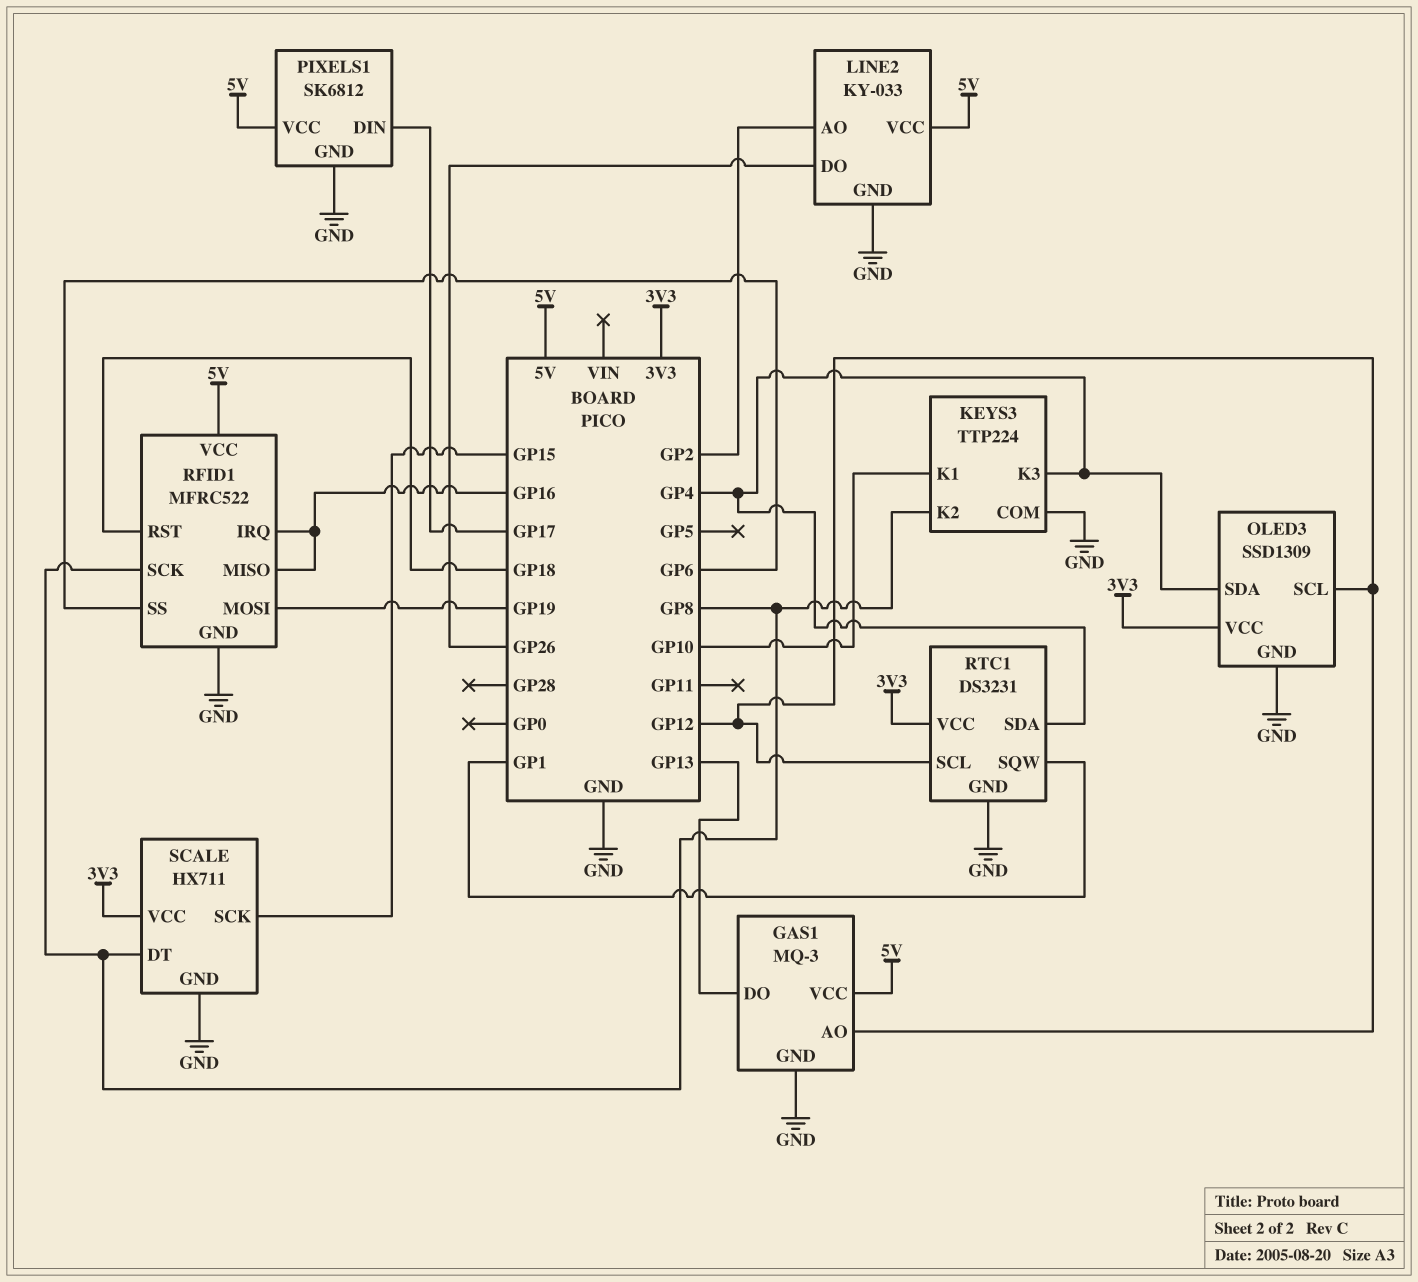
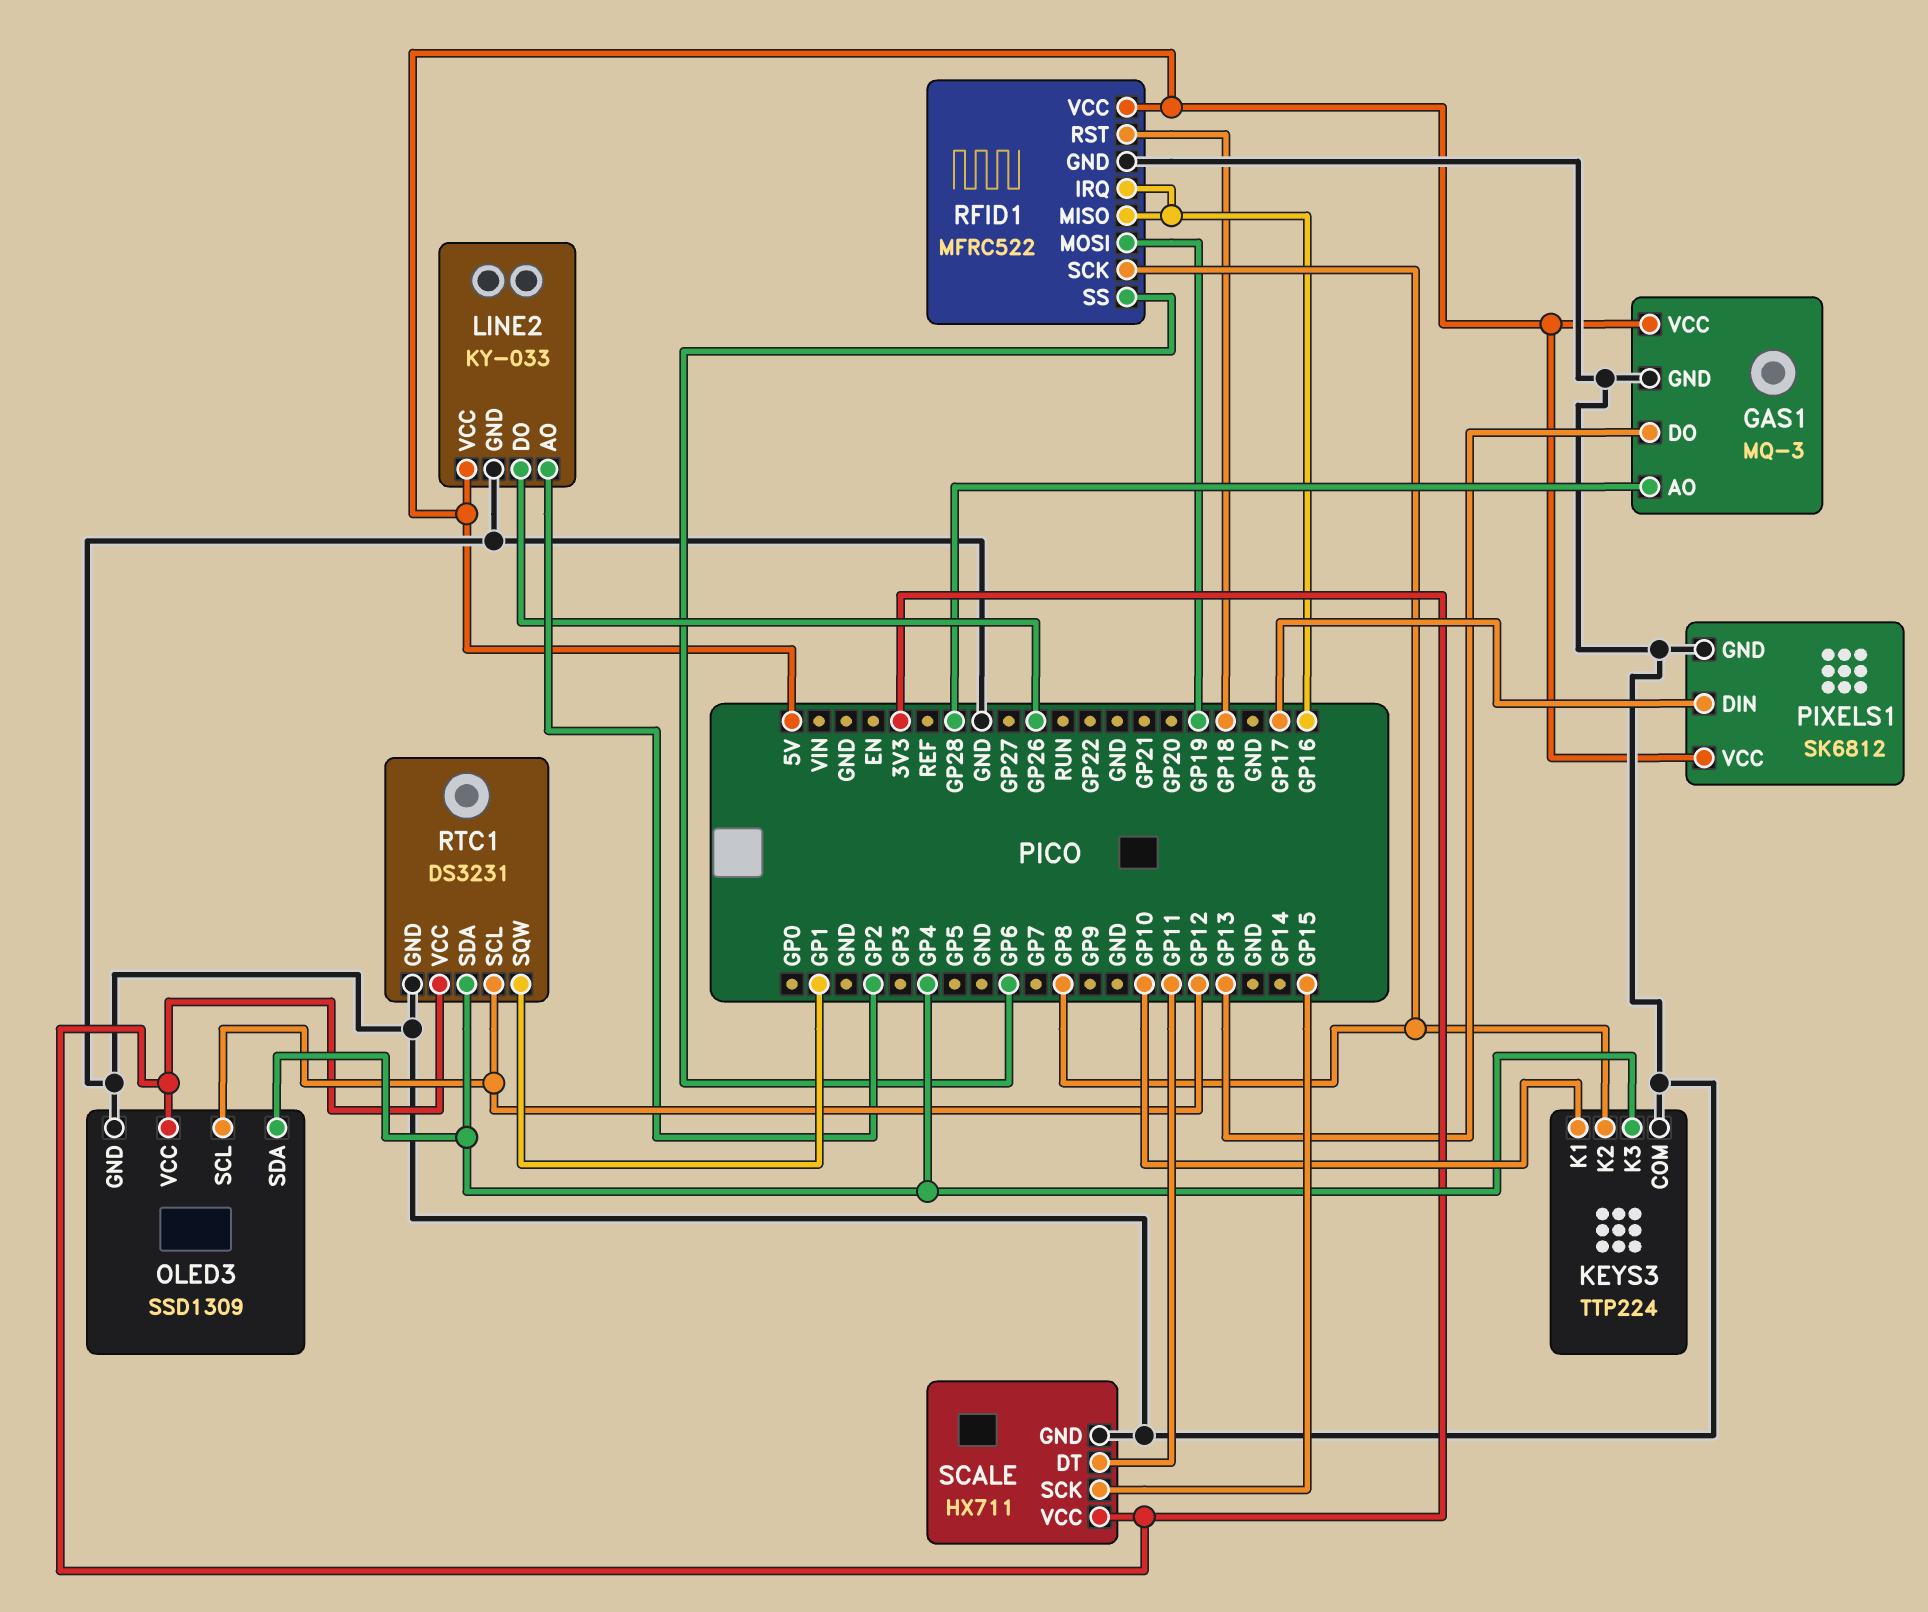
GAS1 pin AO: GP12 -> GP28
SCALE pin DT: GP8 -> GP11

